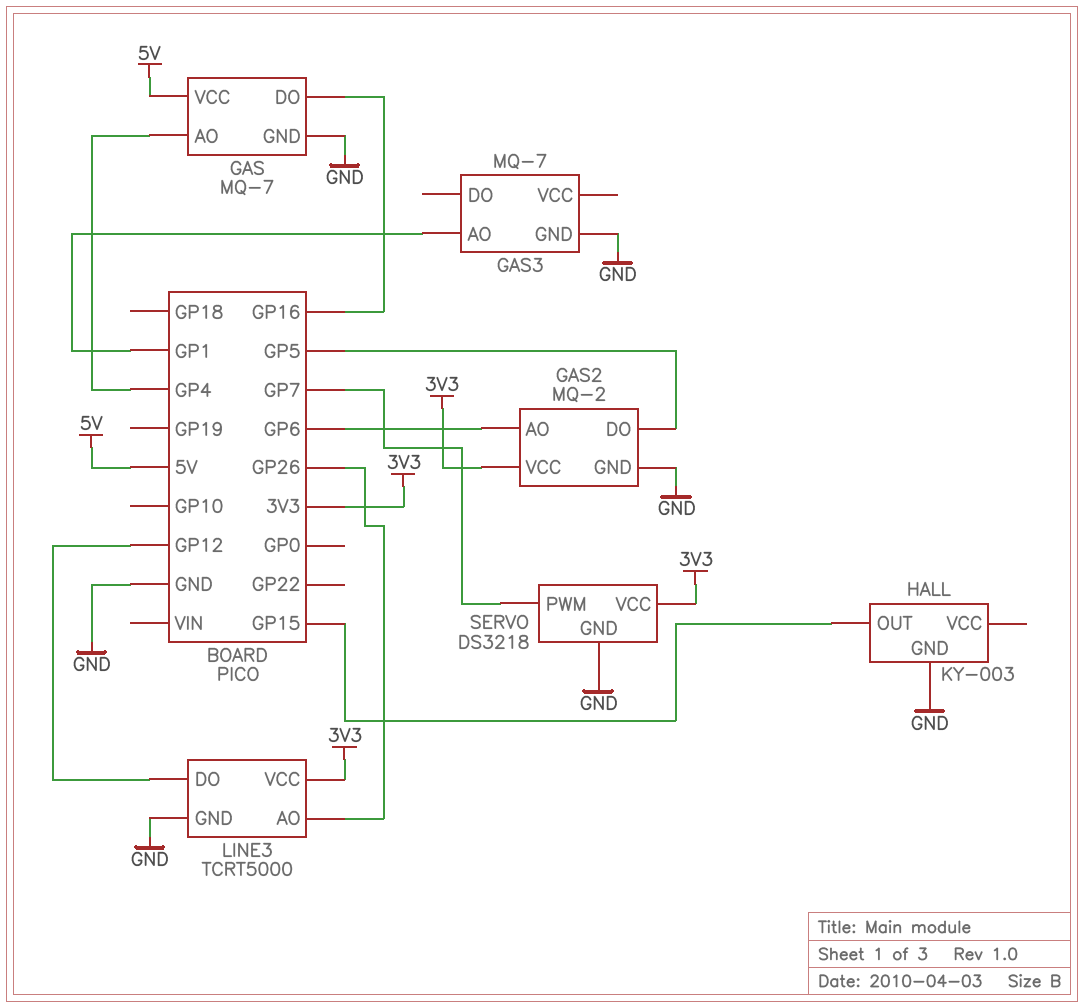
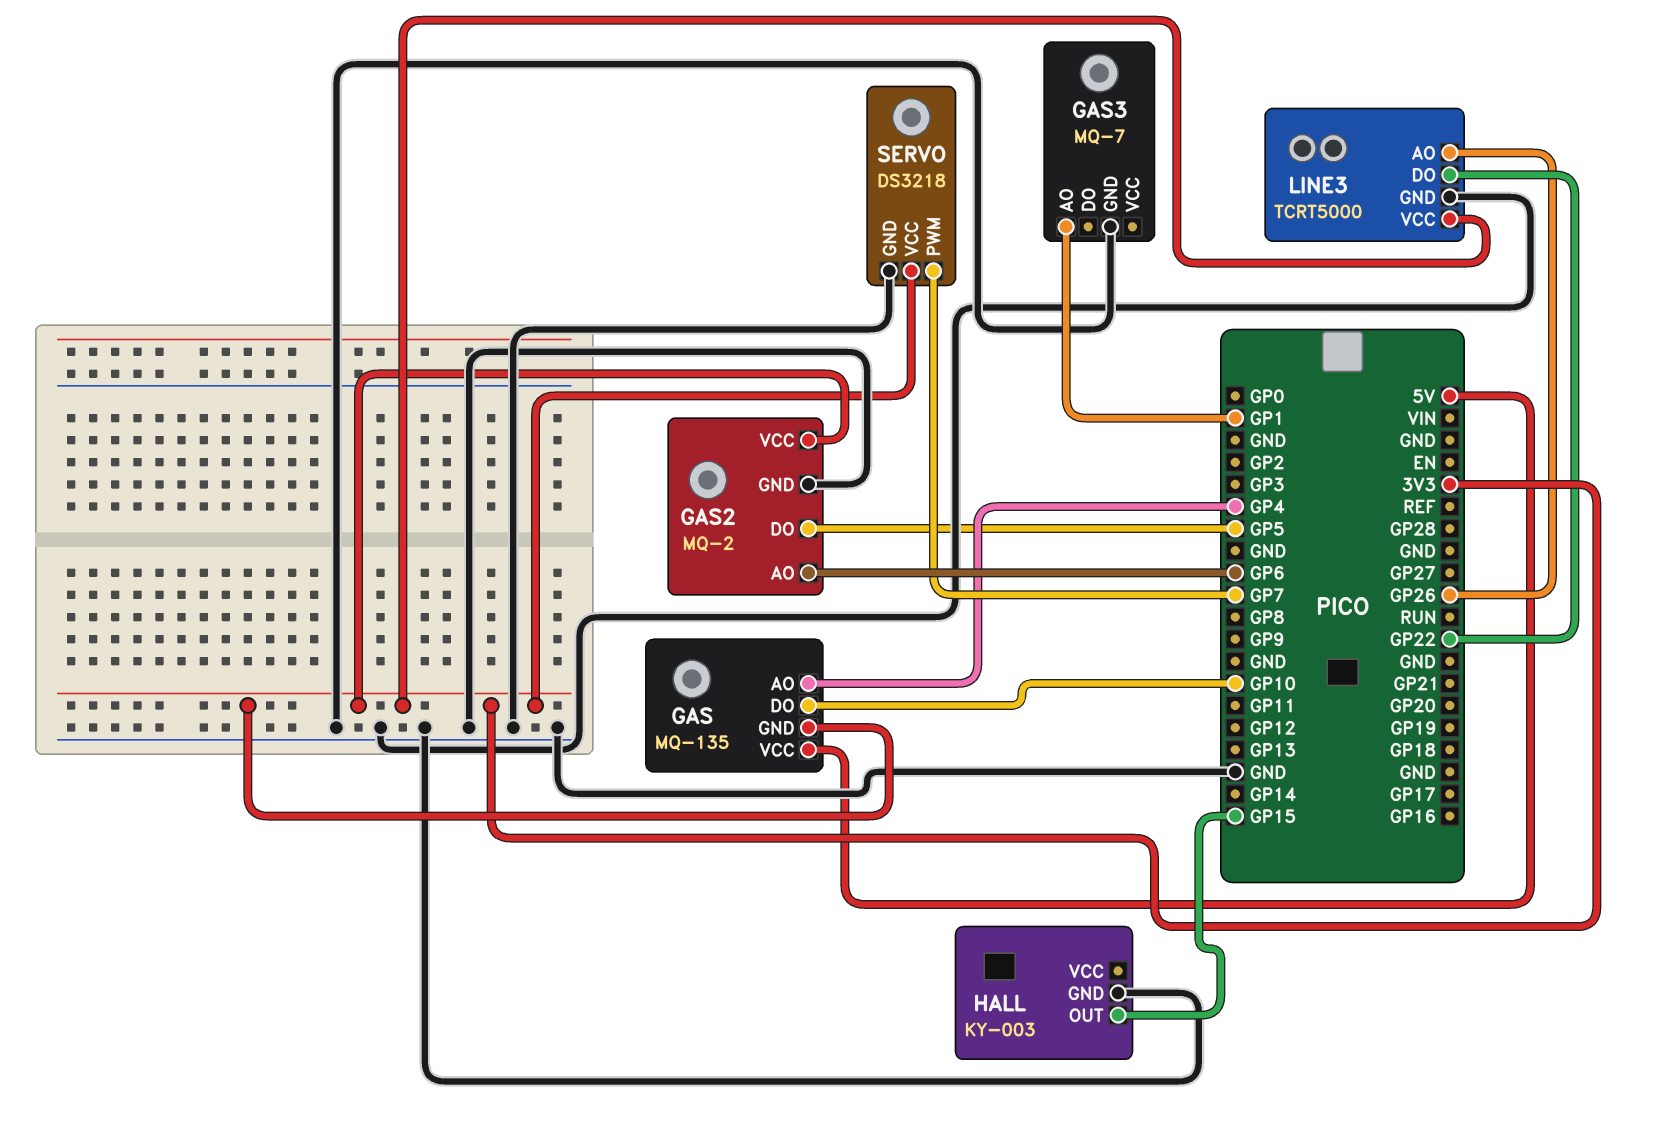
GAS: MQ-7 -> MQ-135
GAS pin DO: GP16 -> GP10
GAS pin GND: GND -> 3V3
LINE3 pin DO: GP12 -> GP22

